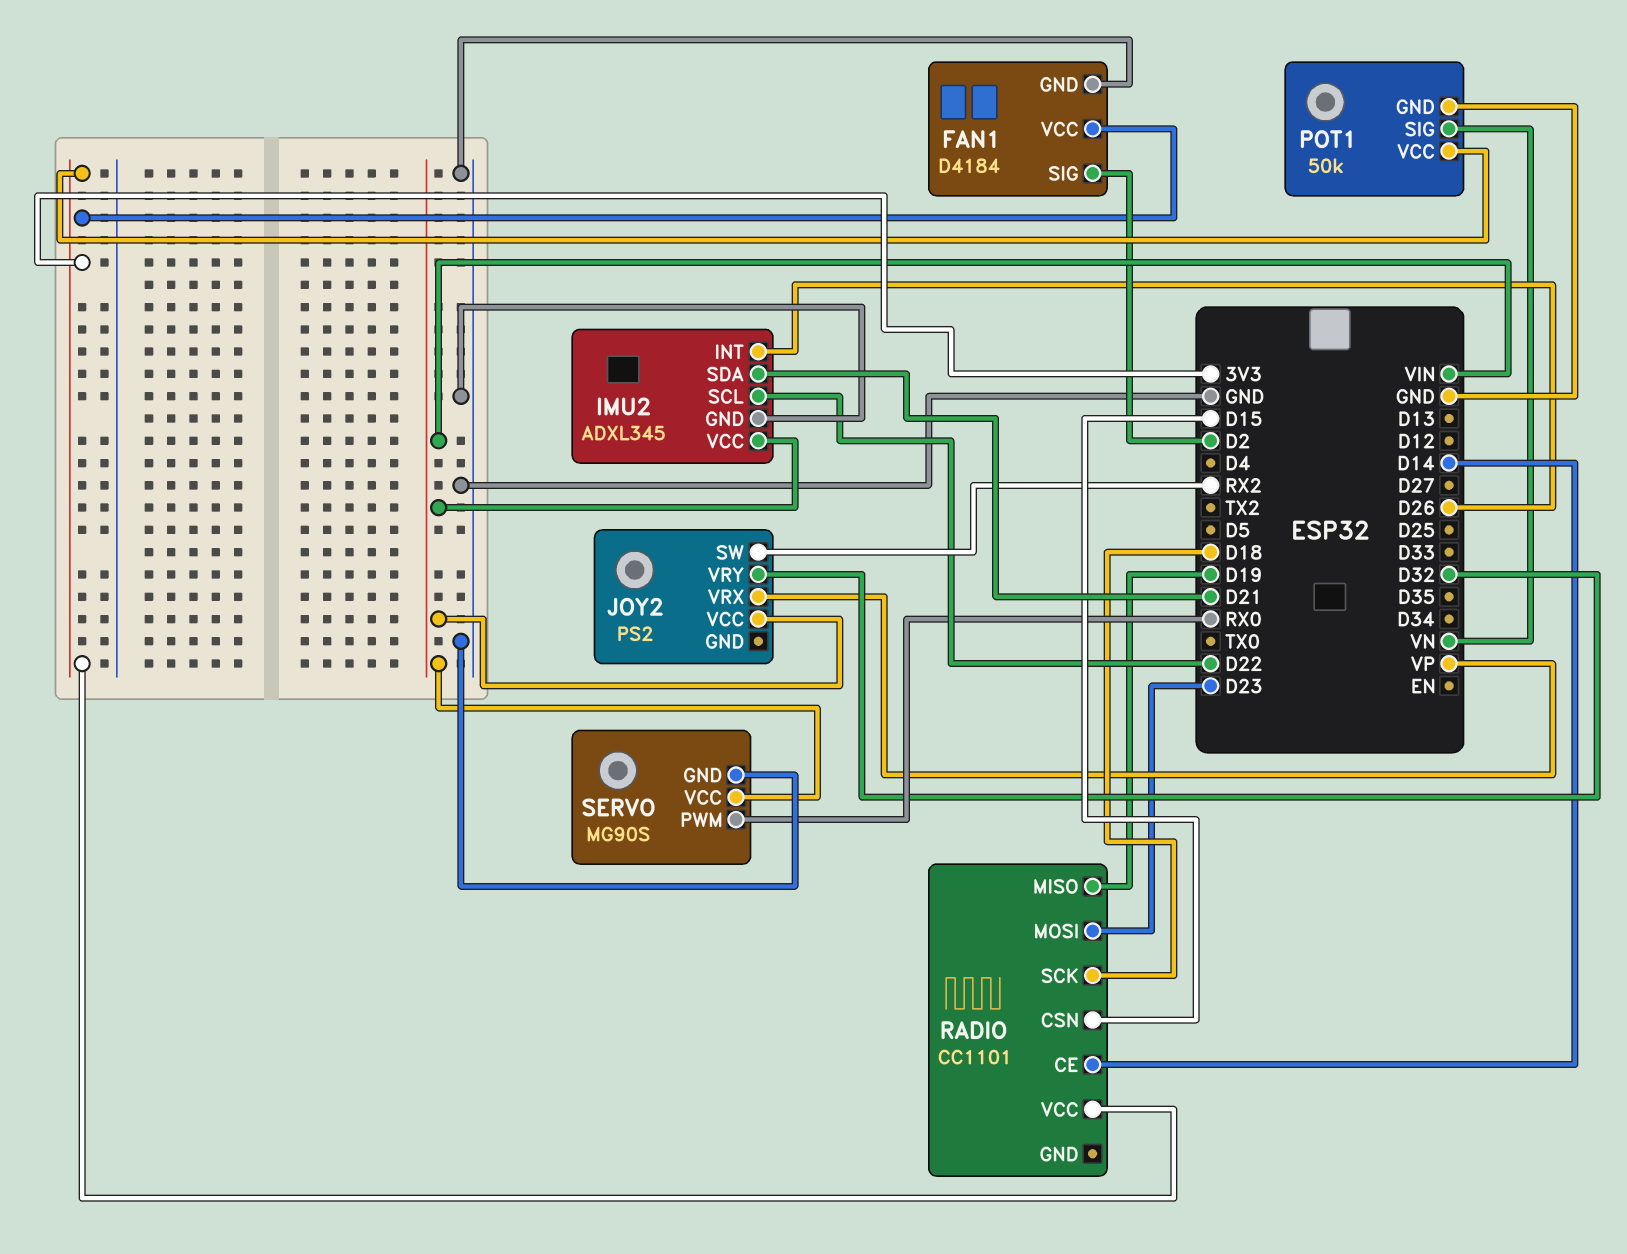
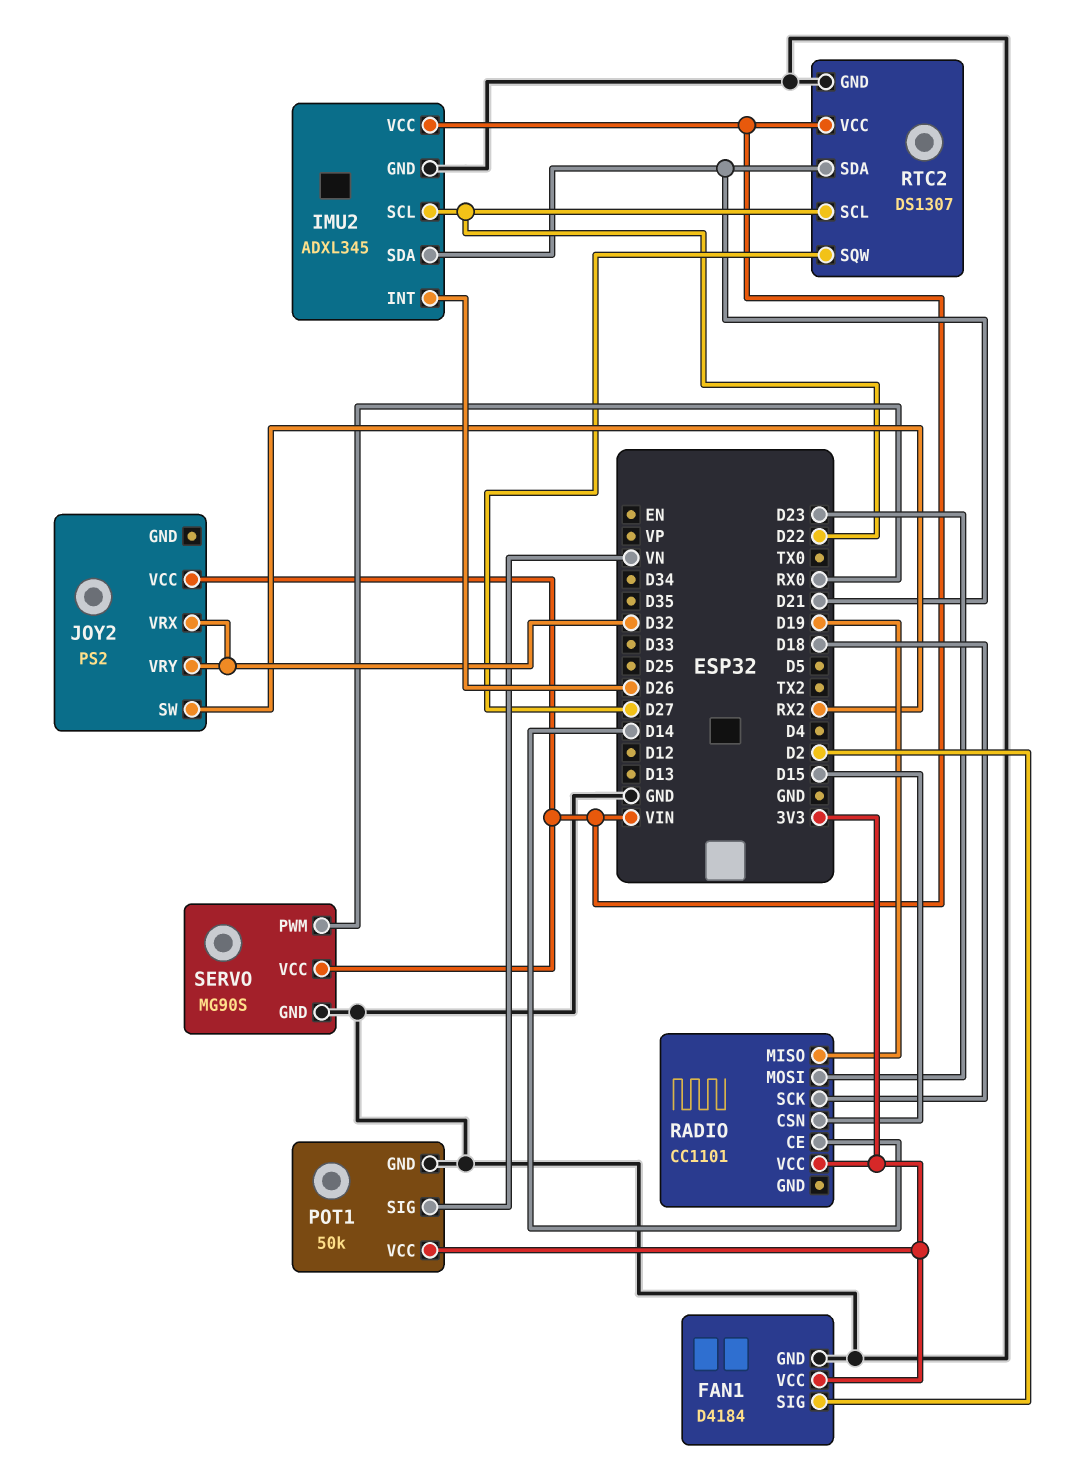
JOY2 pin VRX: VP -> D32
RTC2: none -> DS1307
RTC2 pin GND: none -> GND
RTC2 pin SCL: none -> D22
RTC2 pin SDA: none -> D21
RTC2 pin SQW: none -> D27
RTC2 pin VCC: none -> VIN

